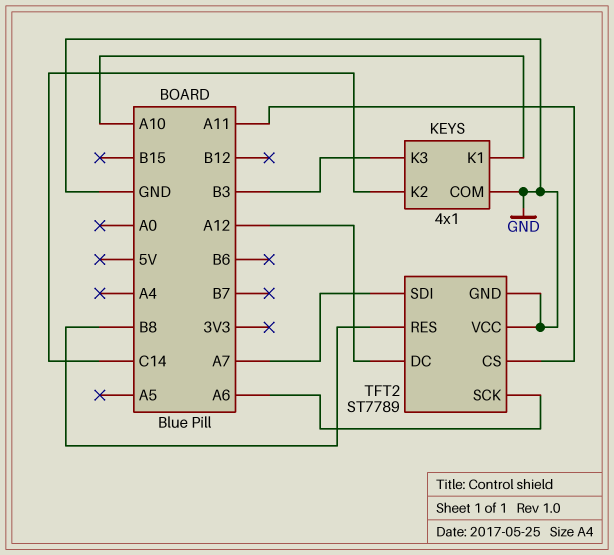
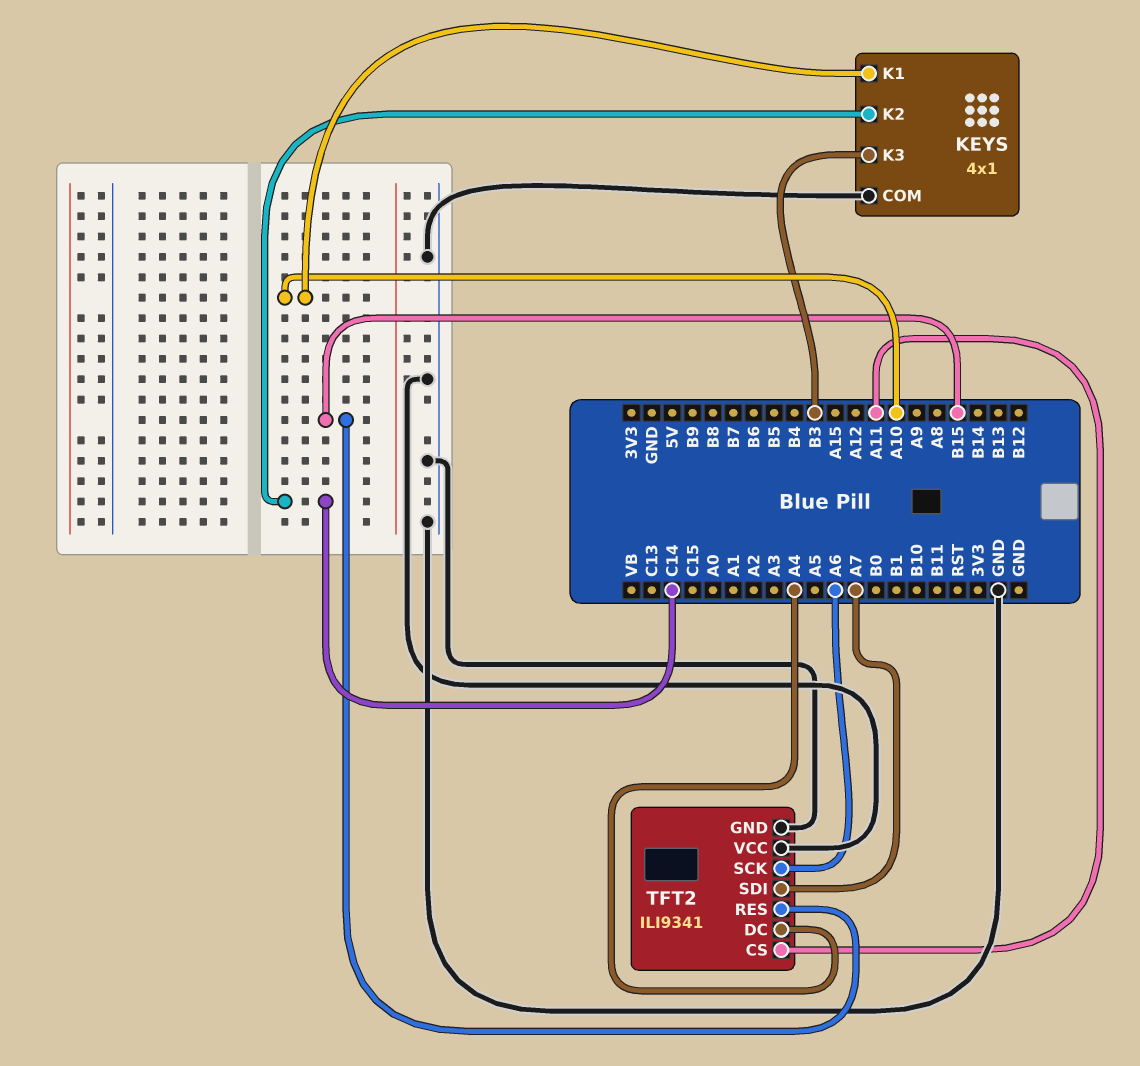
TFT2: ST7789 -> ILI9341
TFT2 pin DC: A12 -> A4
TFT2 pin RES: B8 -> B15

